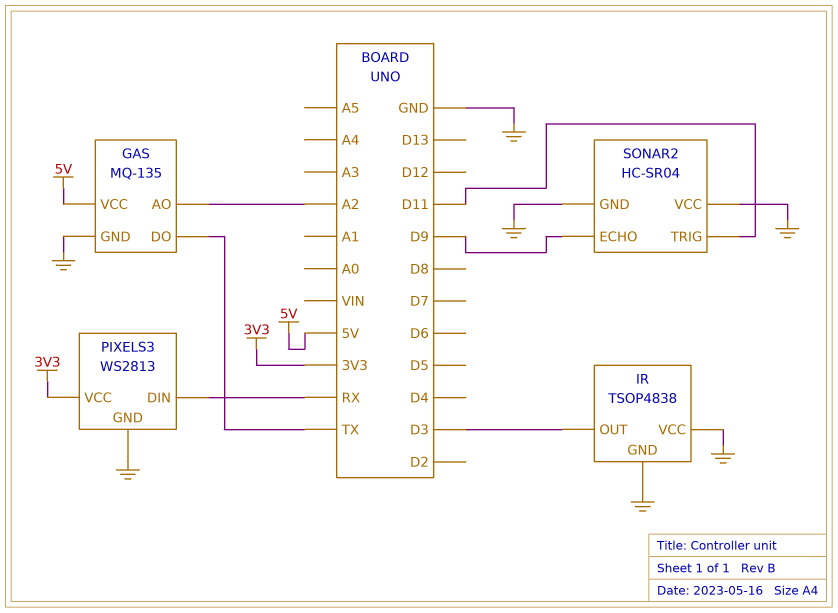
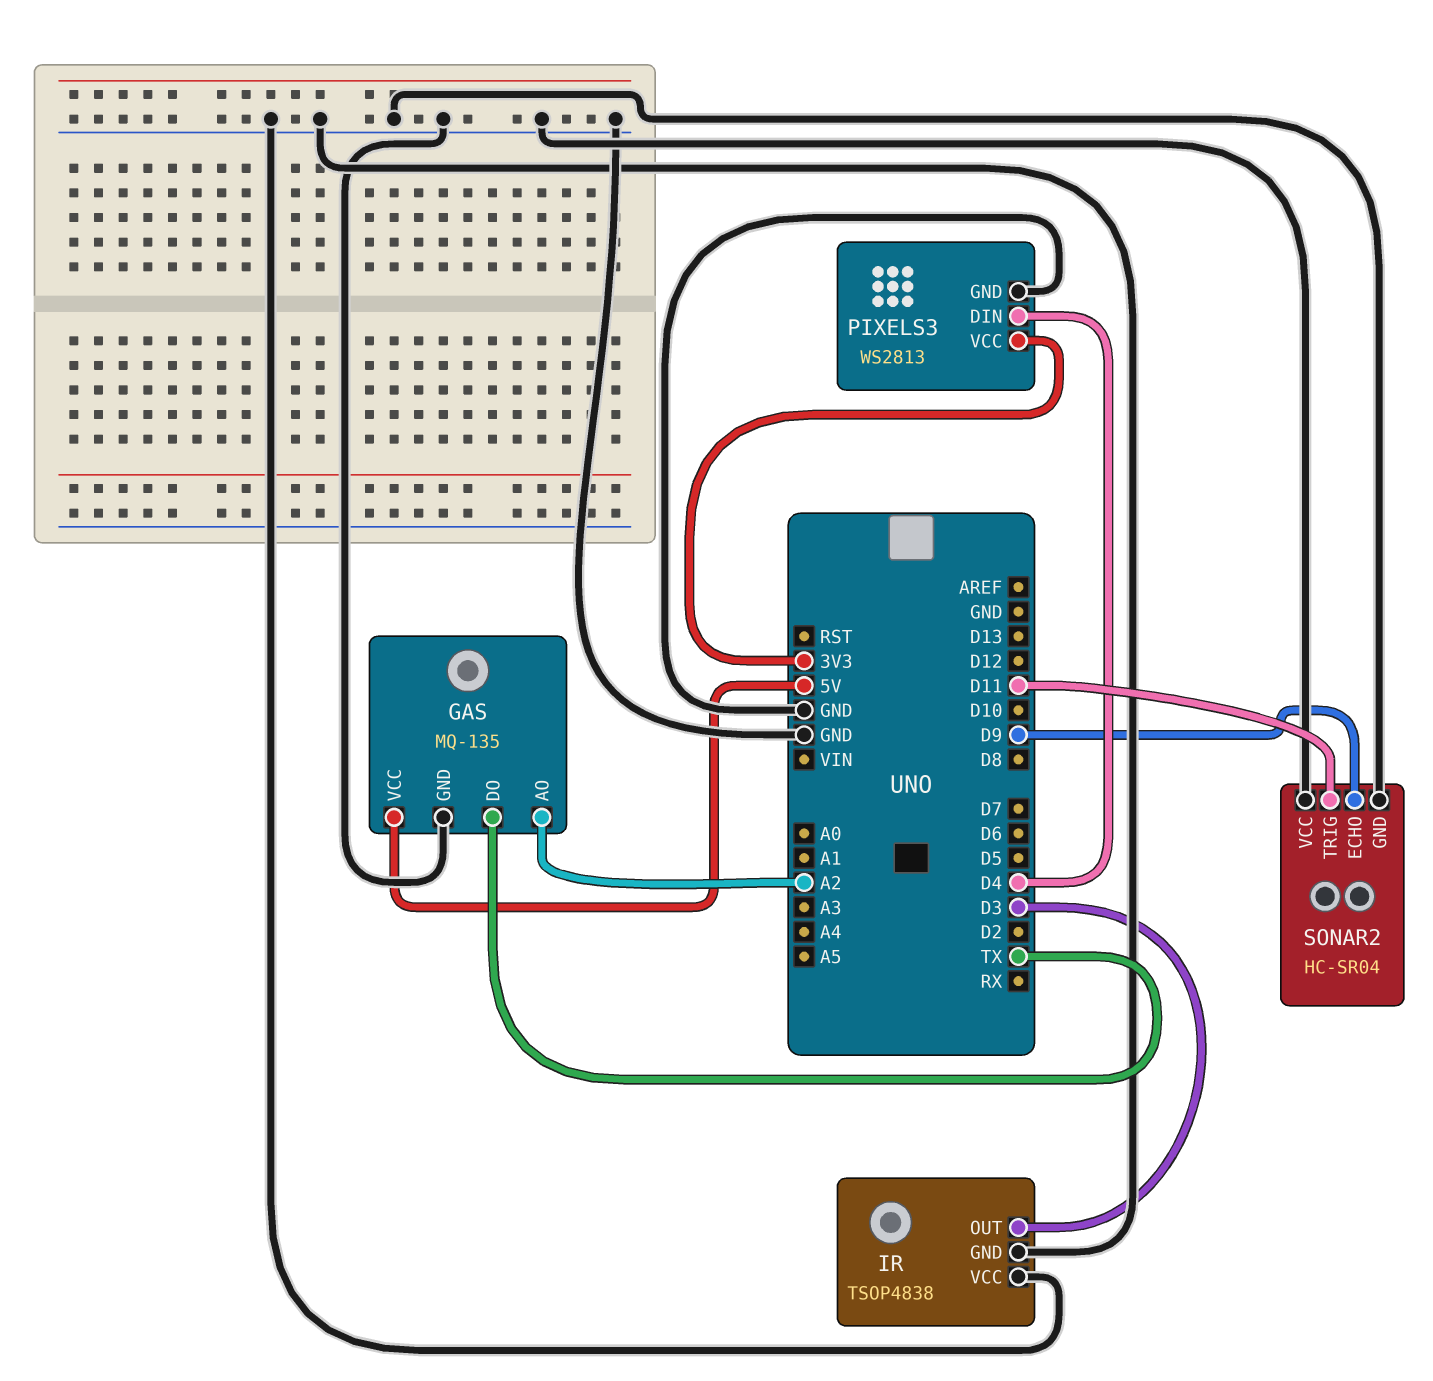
PIXELS3 pin DIN: RX -> D4

